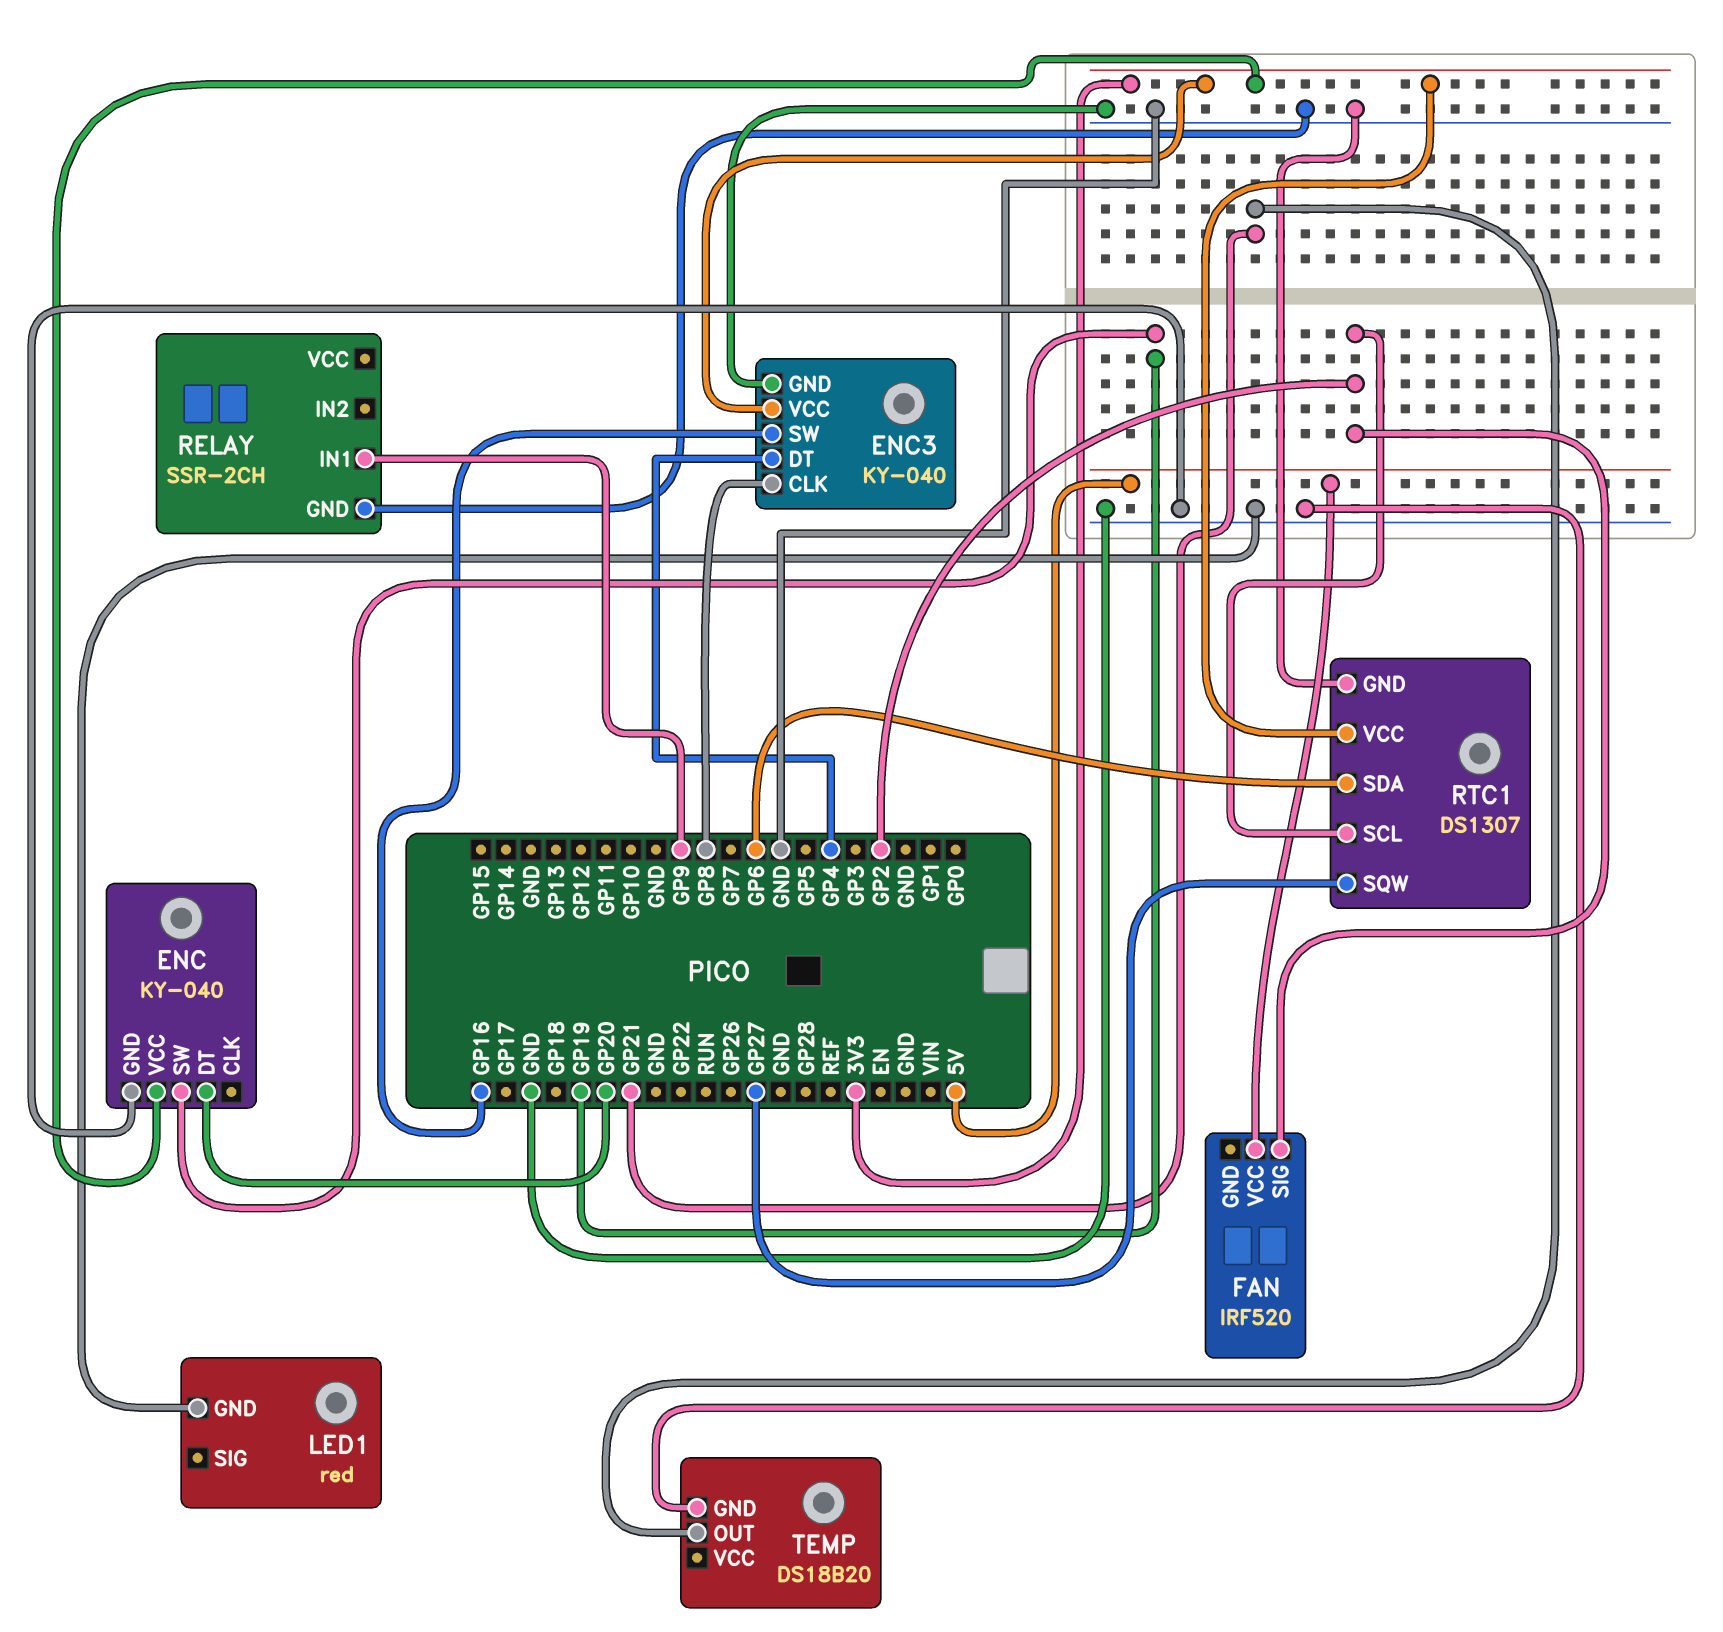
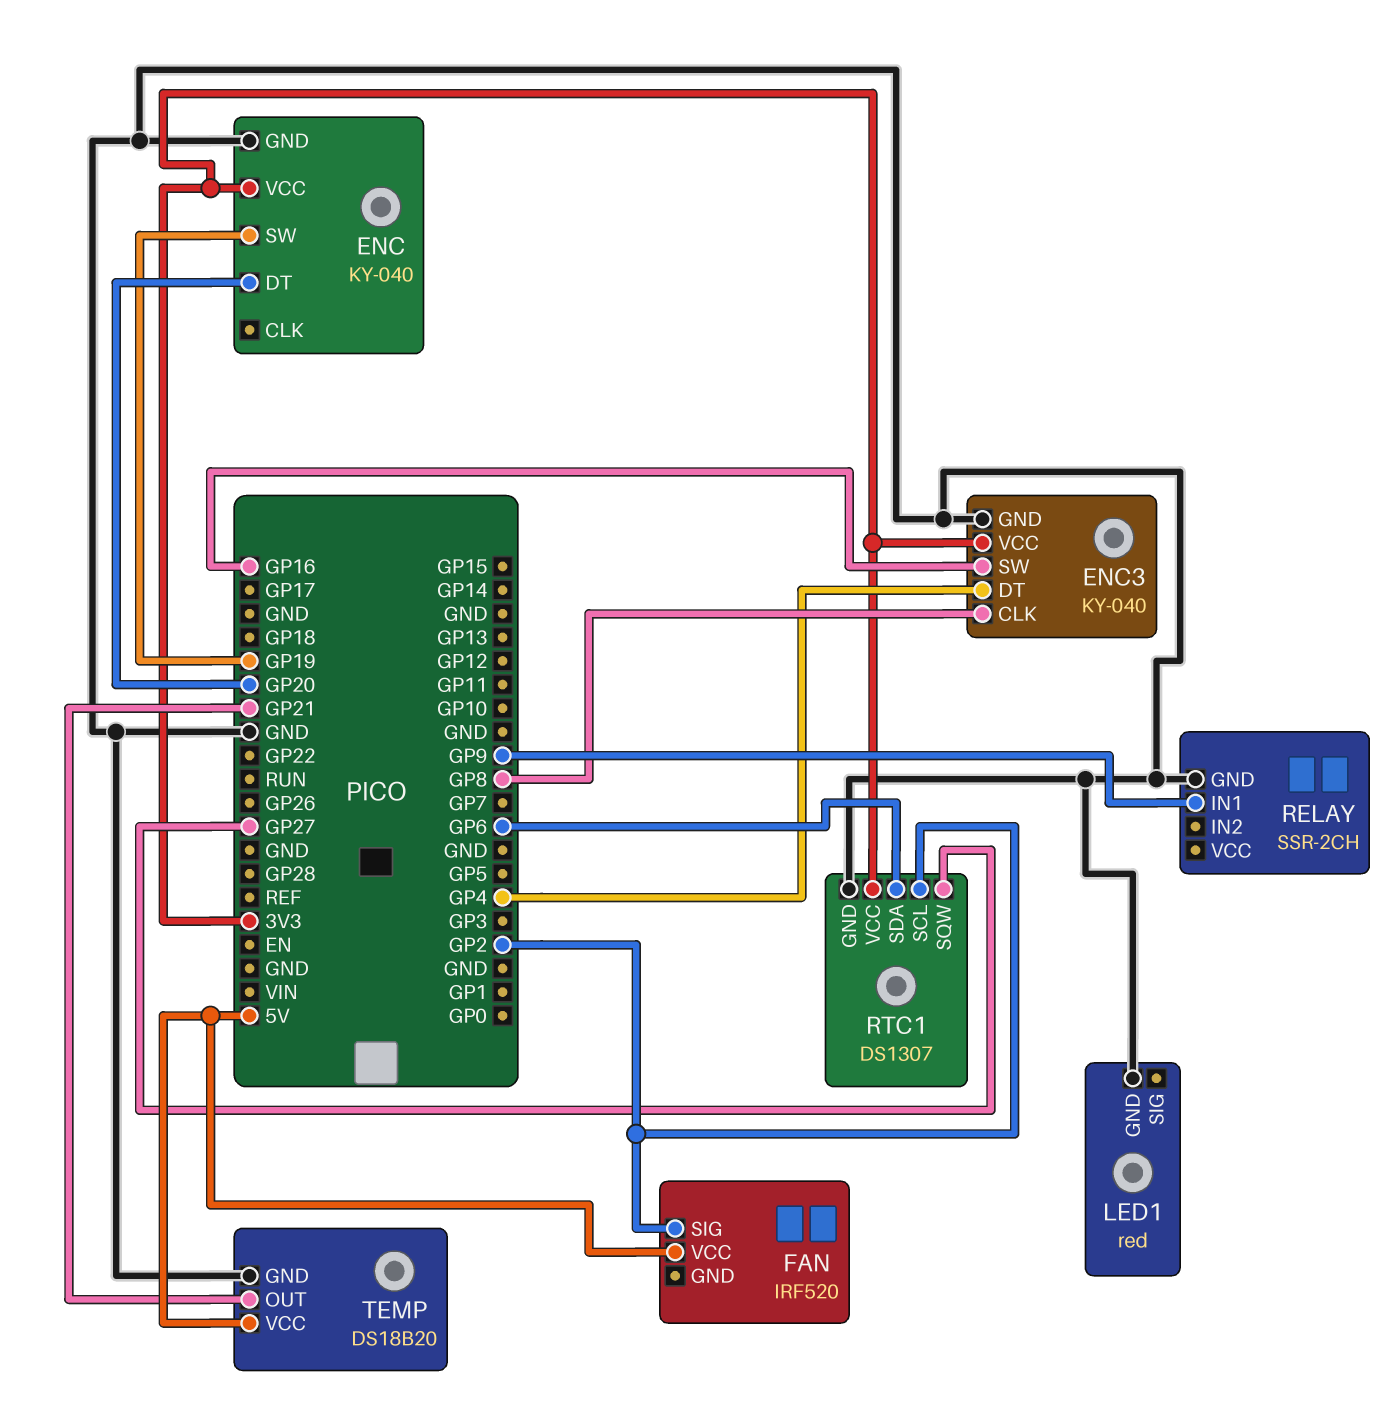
TEMP pin VCC: none -> 5V

